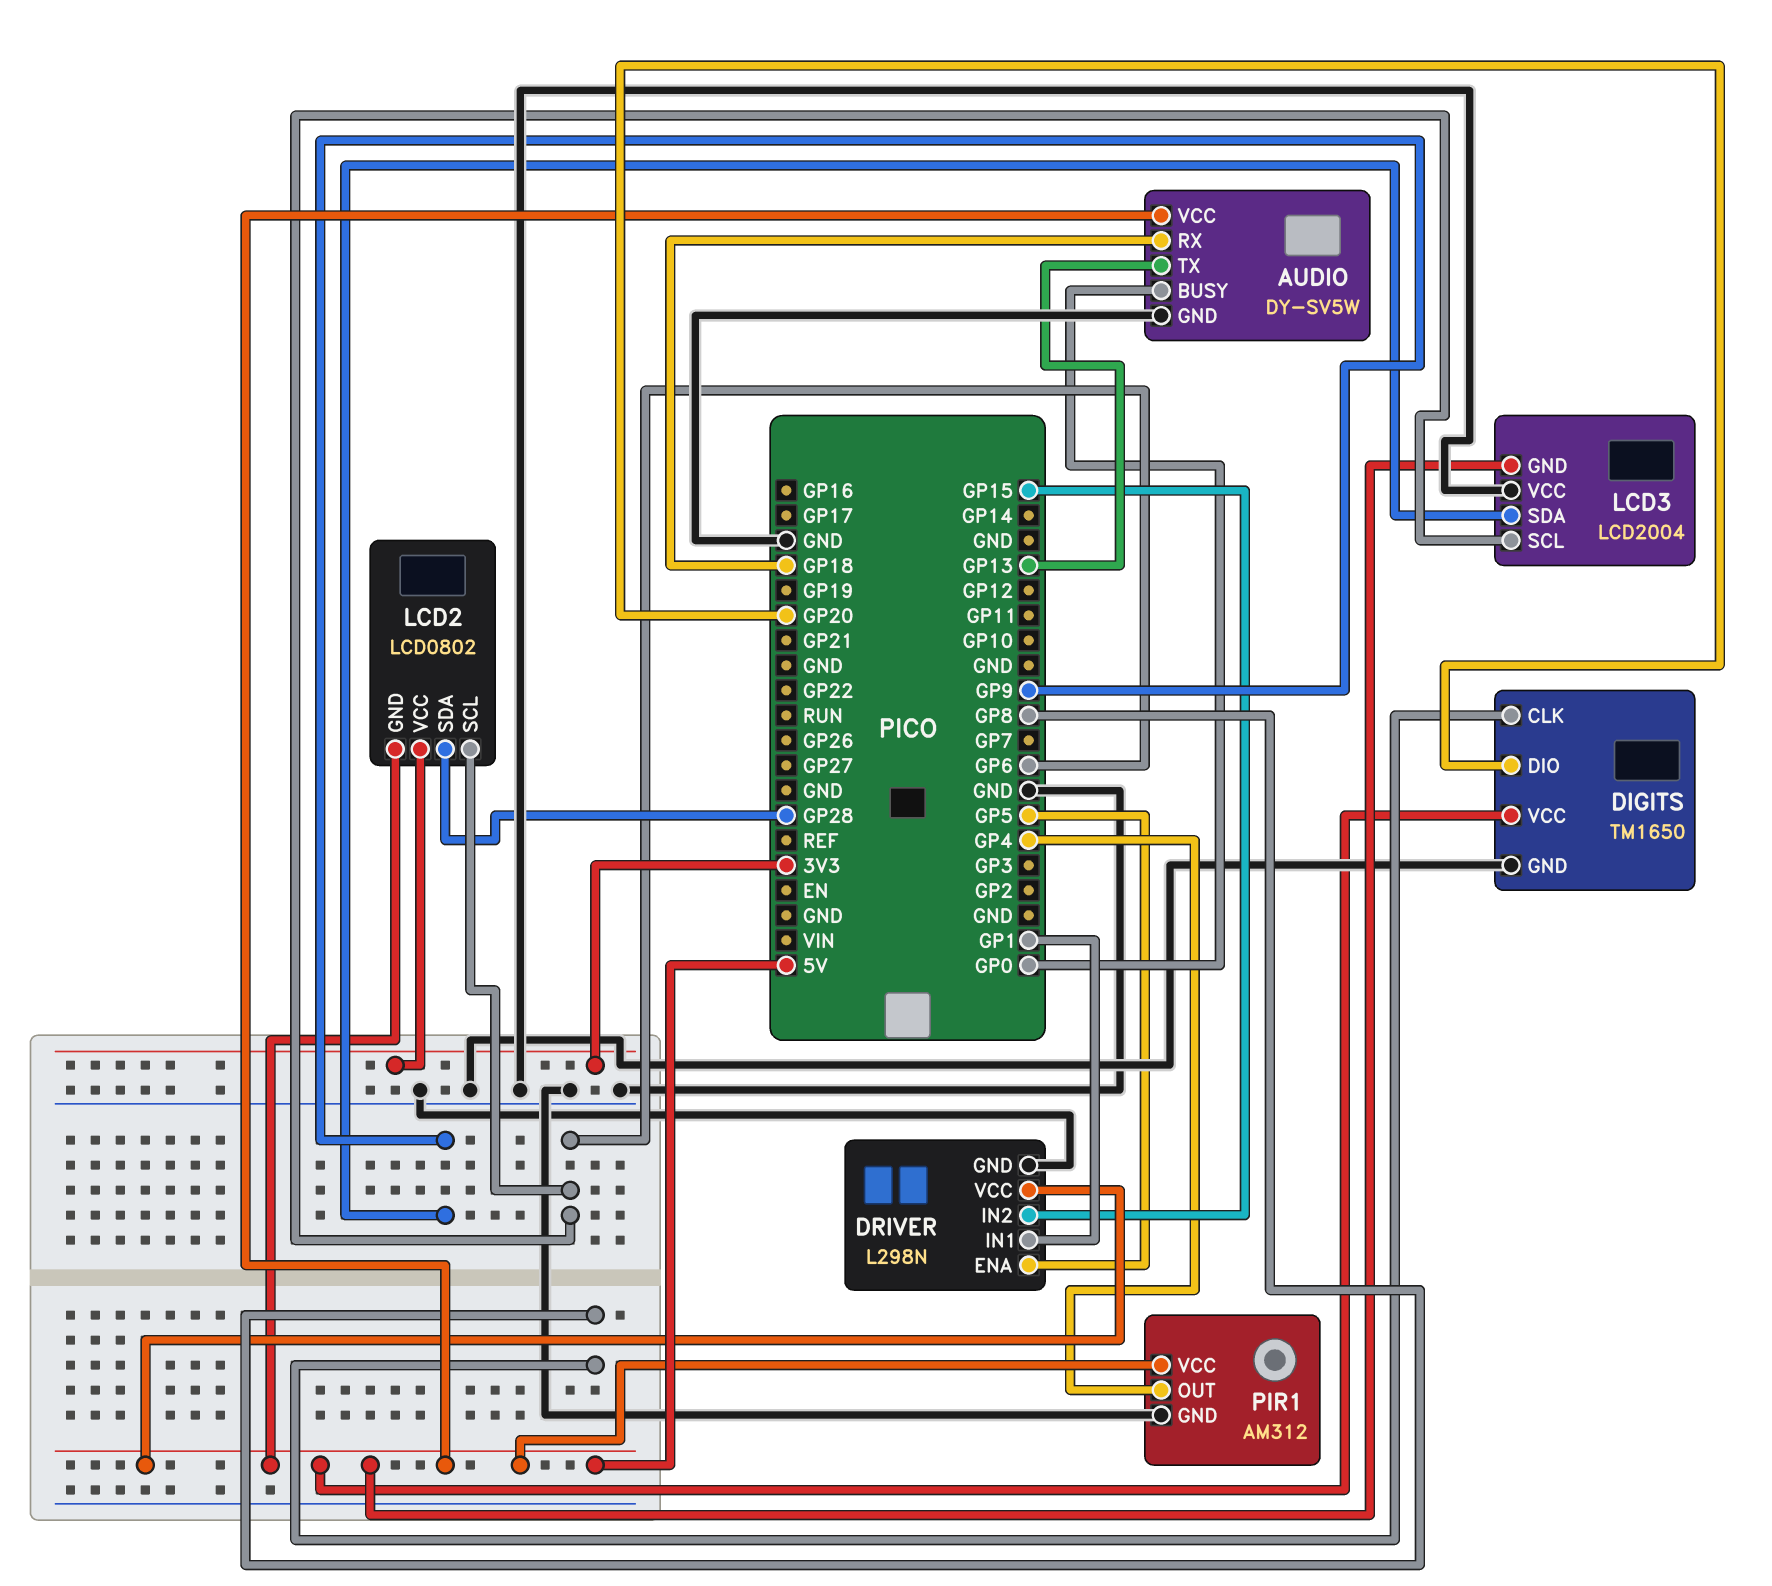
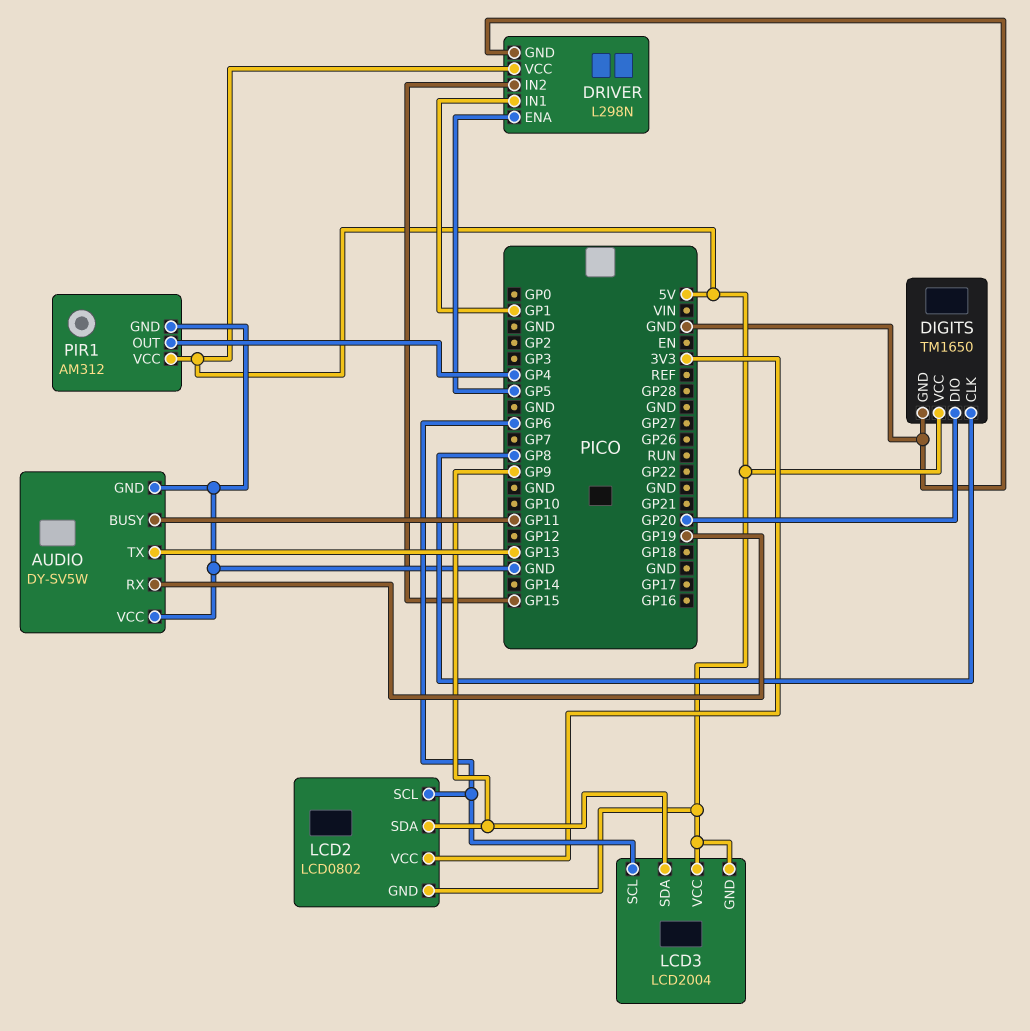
AUDIO pin BUSY: GP0 -> GP11
AUDIO pin RX: GP18 -> GP19
AUDIO pin VCC: 5V -> GND
LCD2 pin SDA: GP28 -> GP9
LCD3 pin VCC: GND -> 5V

